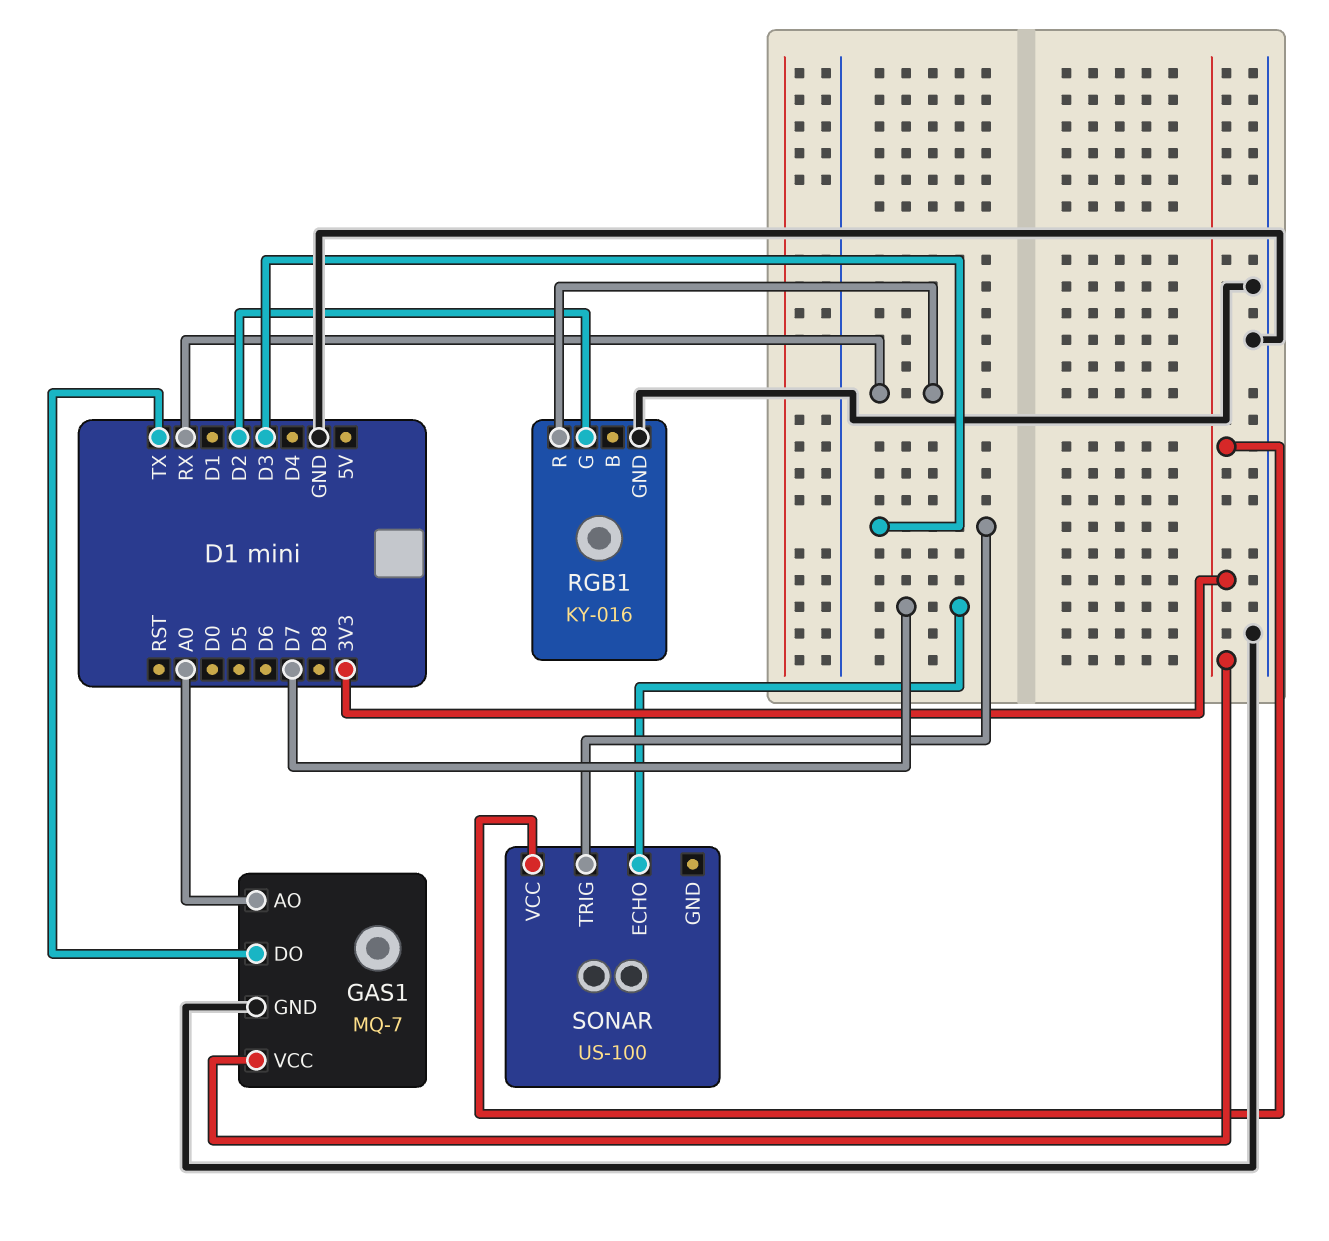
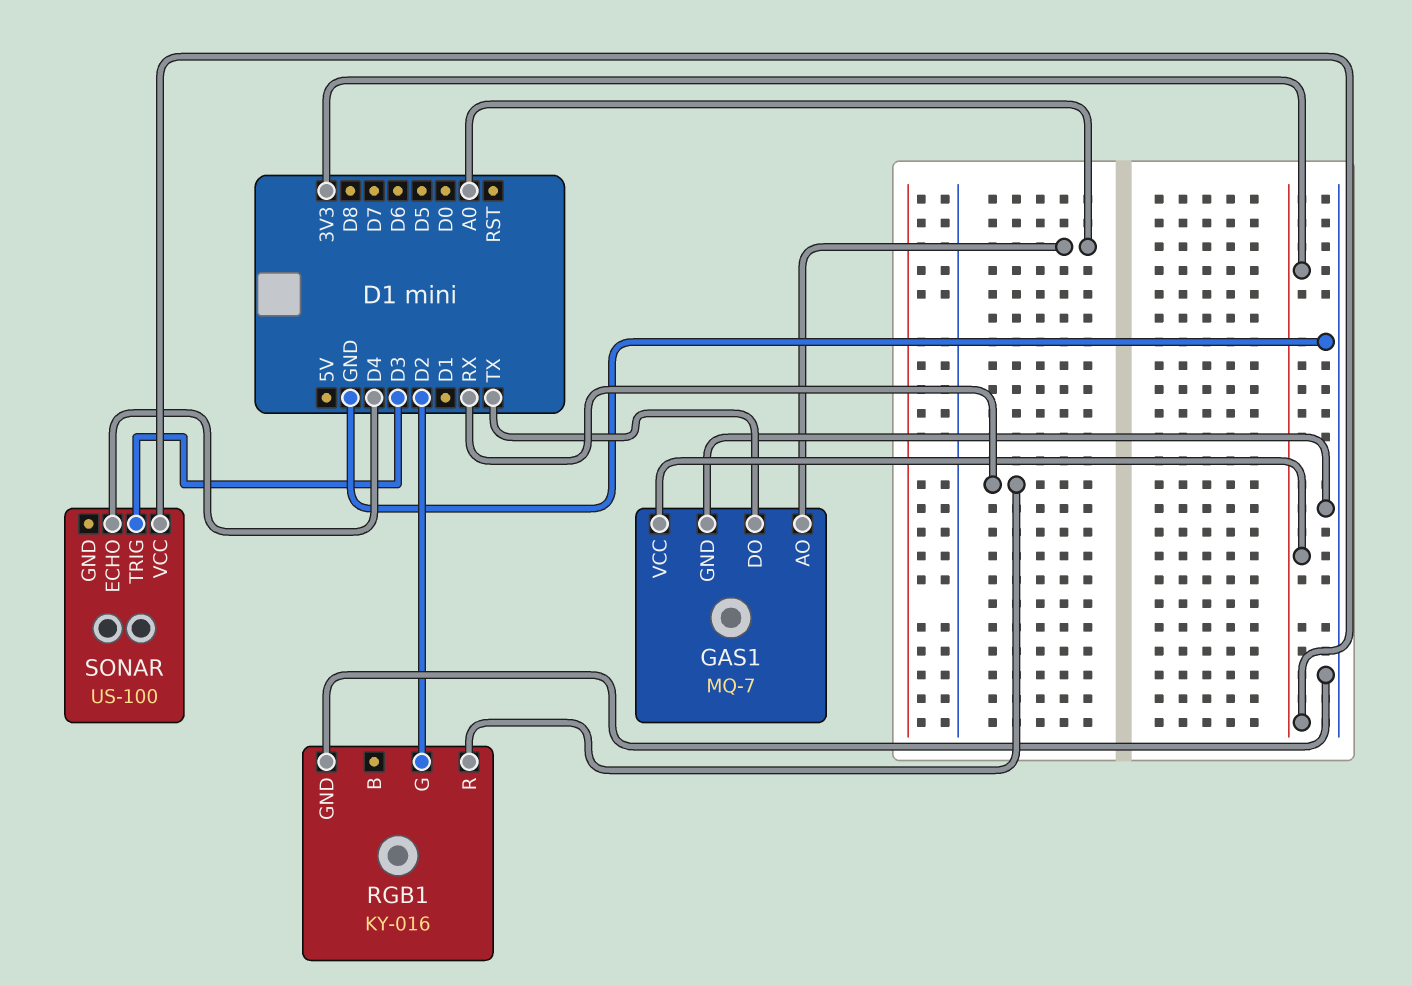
SONAR pin ECHO: D7 -> D4

